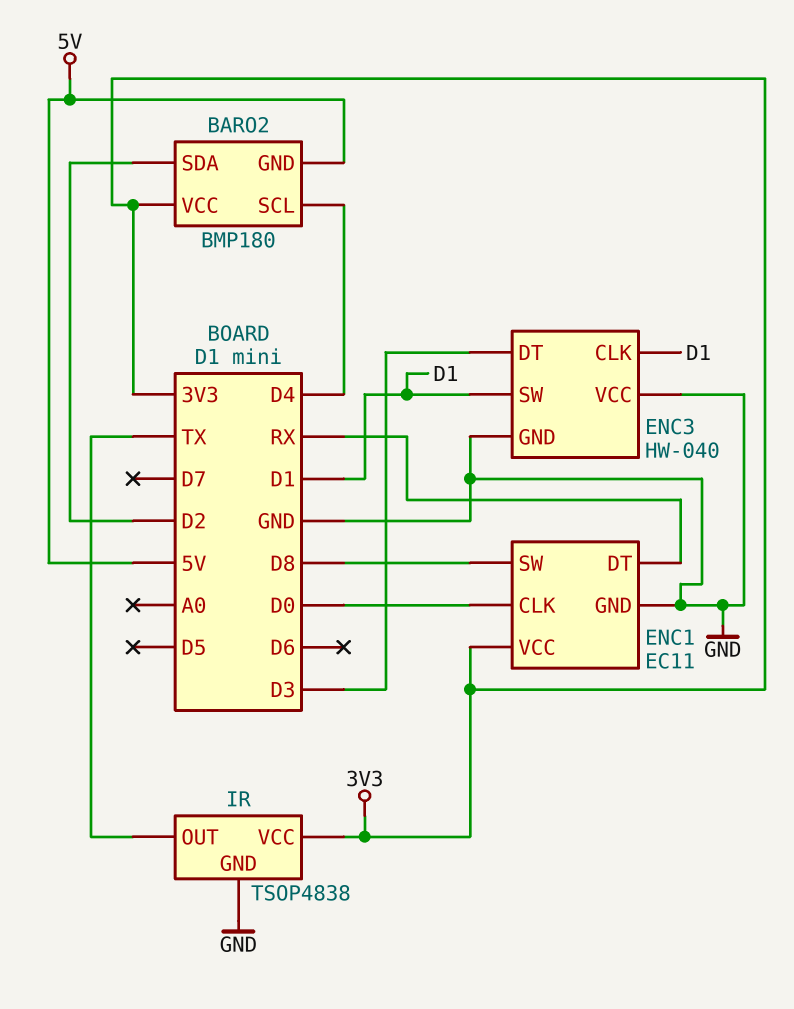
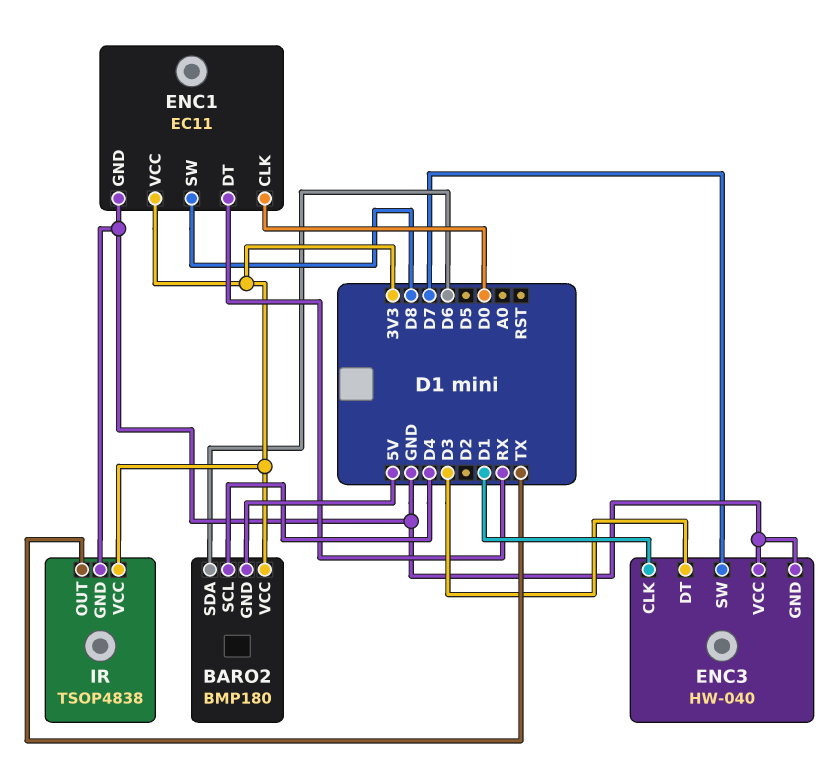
BARO2 pin SDA: D2 -> D6
ENC3 pin SW: D1 -> D7

